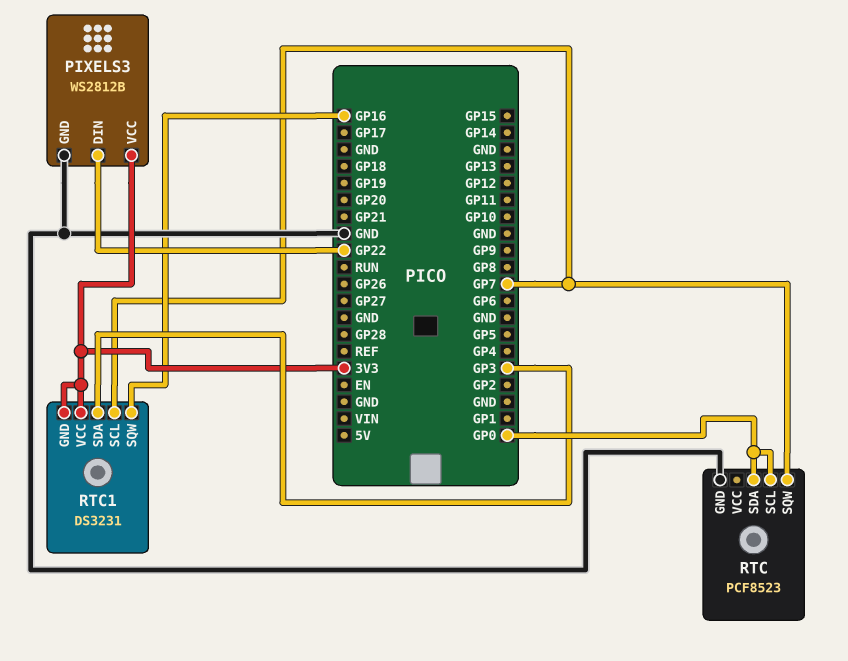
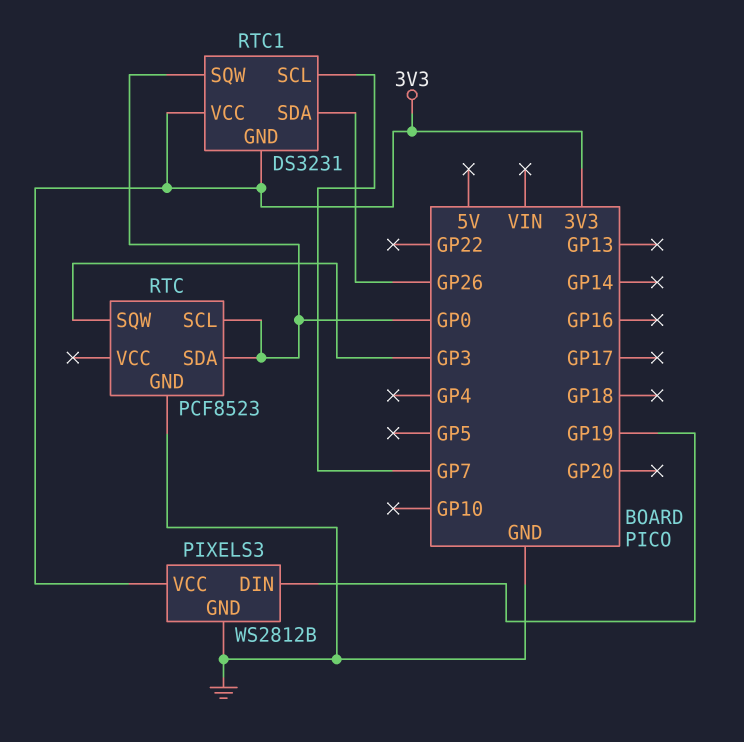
PIXELS3 pin DIN: GP22 -> GP19
RTC pin SQW: GP7 -> GP3
RTC1 pin SDA: GP3 -> GP26
RTC1 pin SQW: GP16 -> GP0

